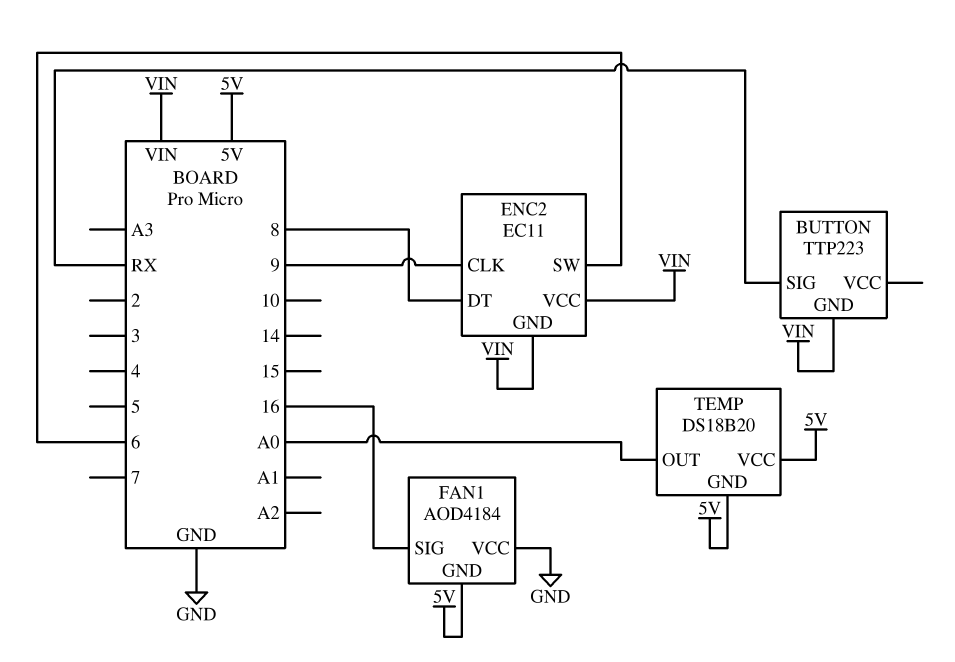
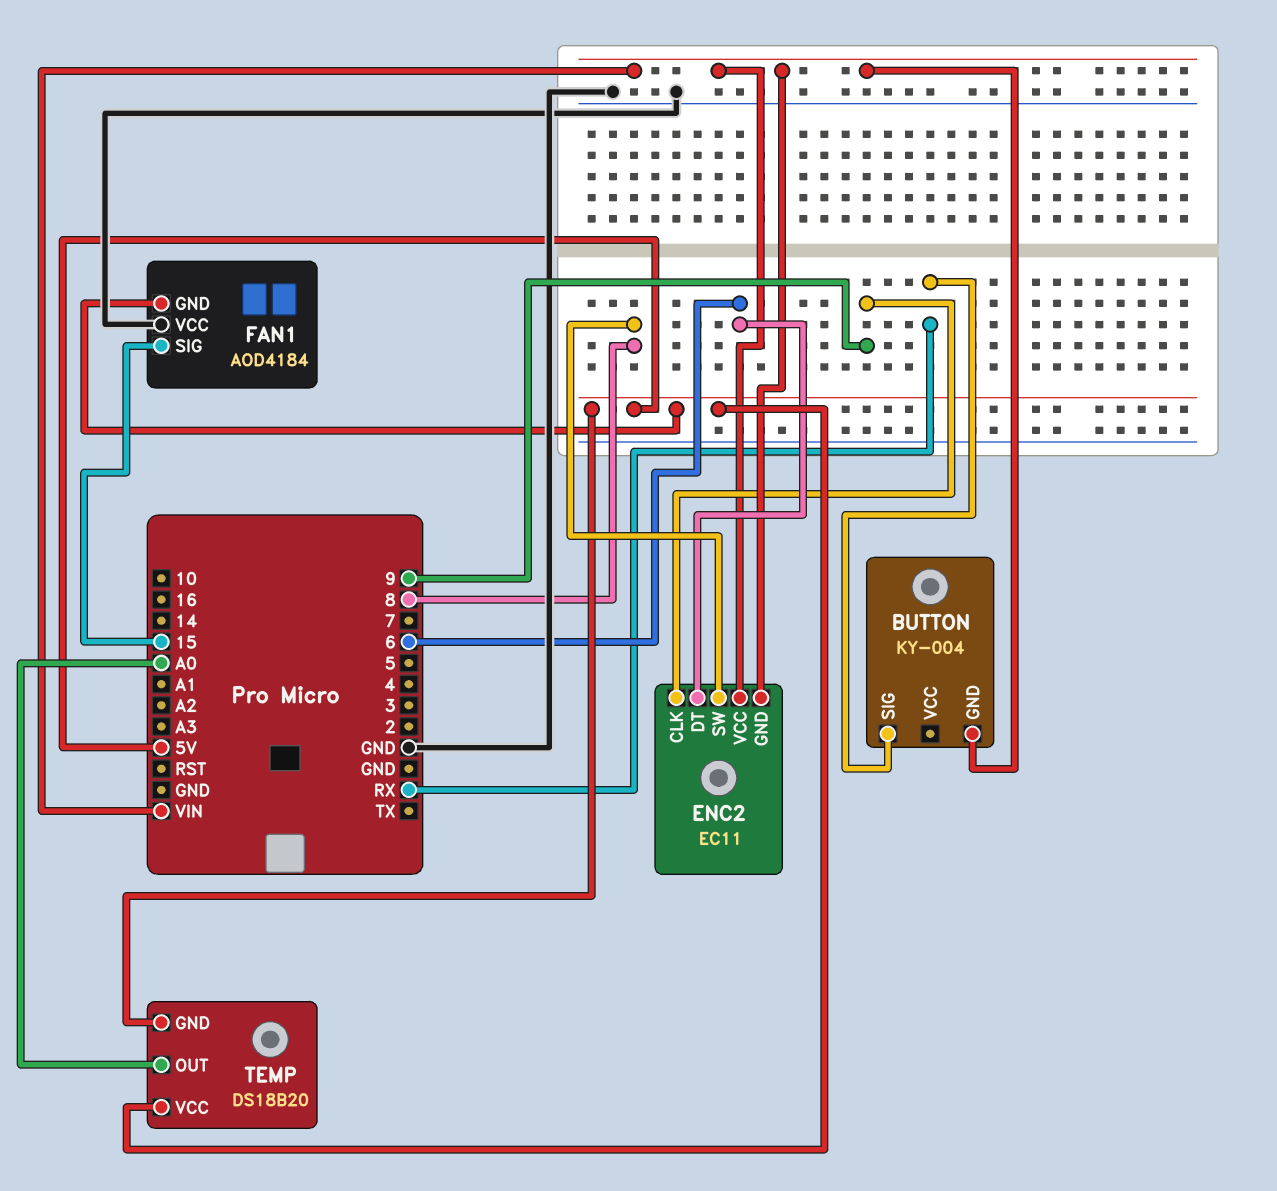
BUTTON: TTP223 -> KY-004
ENC2 pin DT: 8 -> 6
ENC2 pin SW: 6 -> 8
FAN1 pin SIG: 16 -> 15

